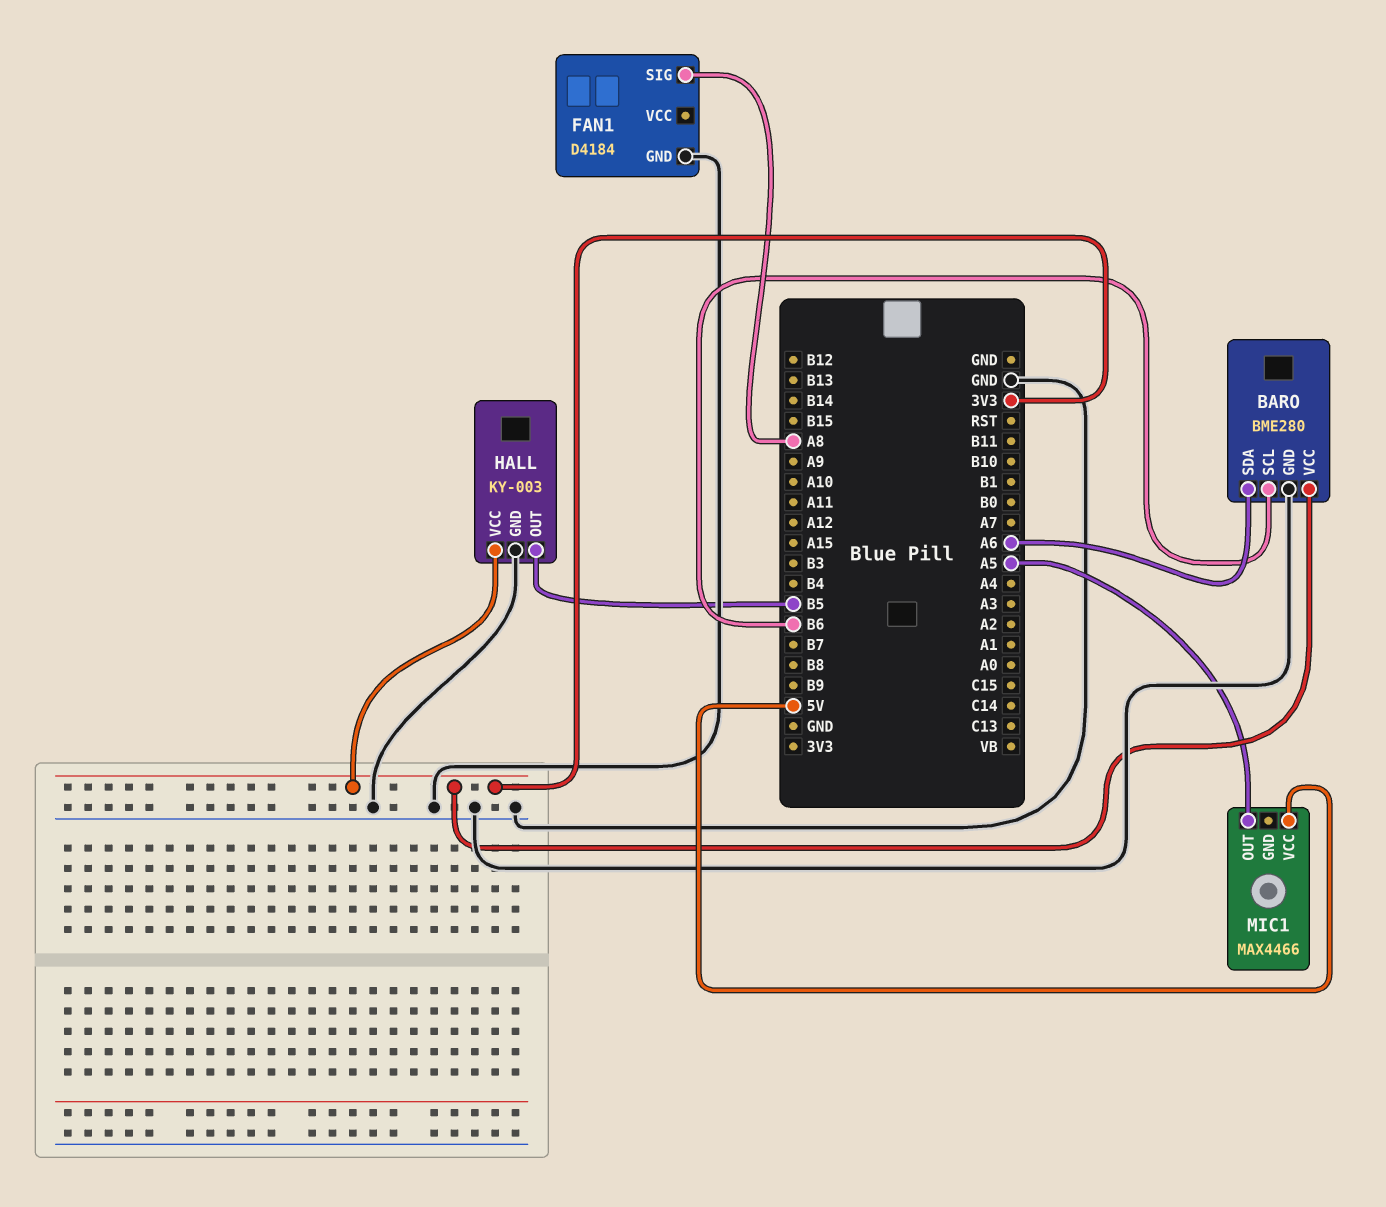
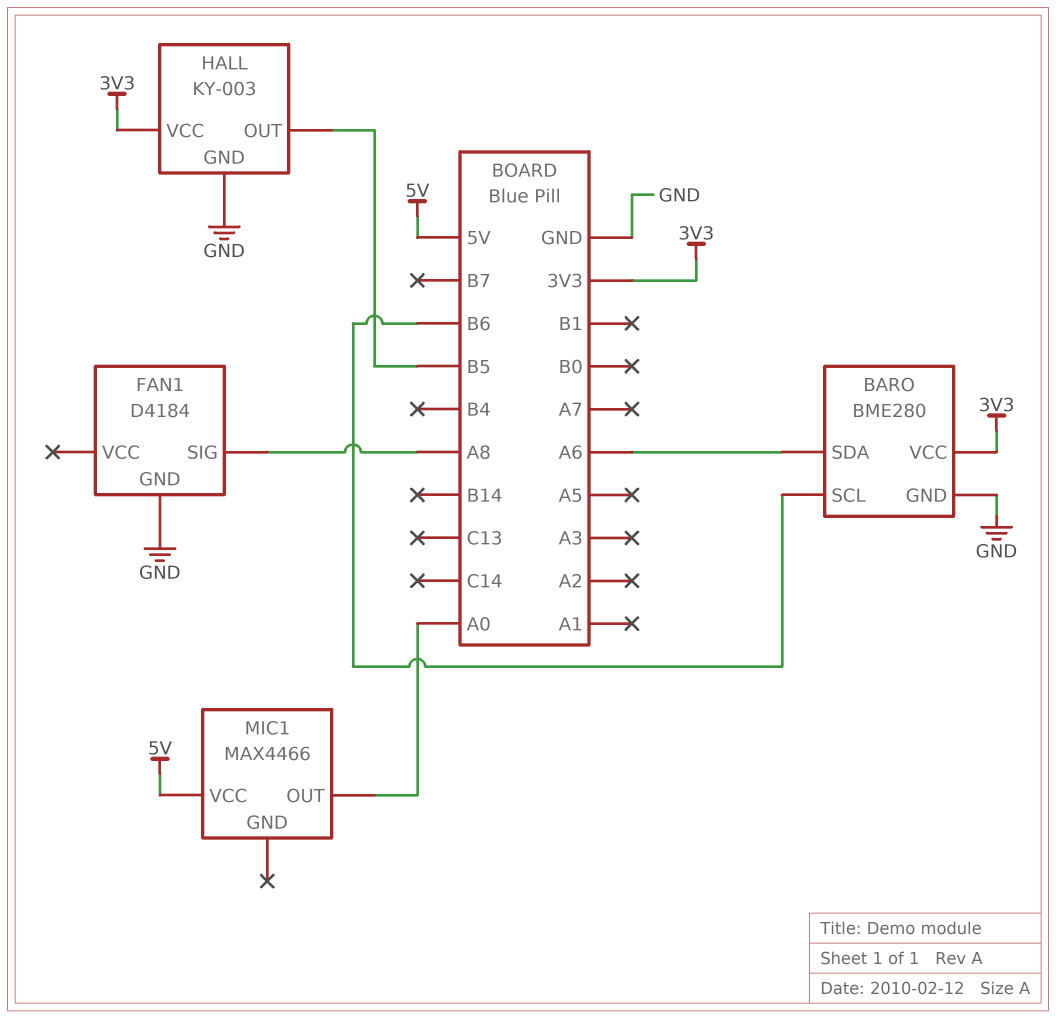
MIC1 pin OUT: A5 -> A0

